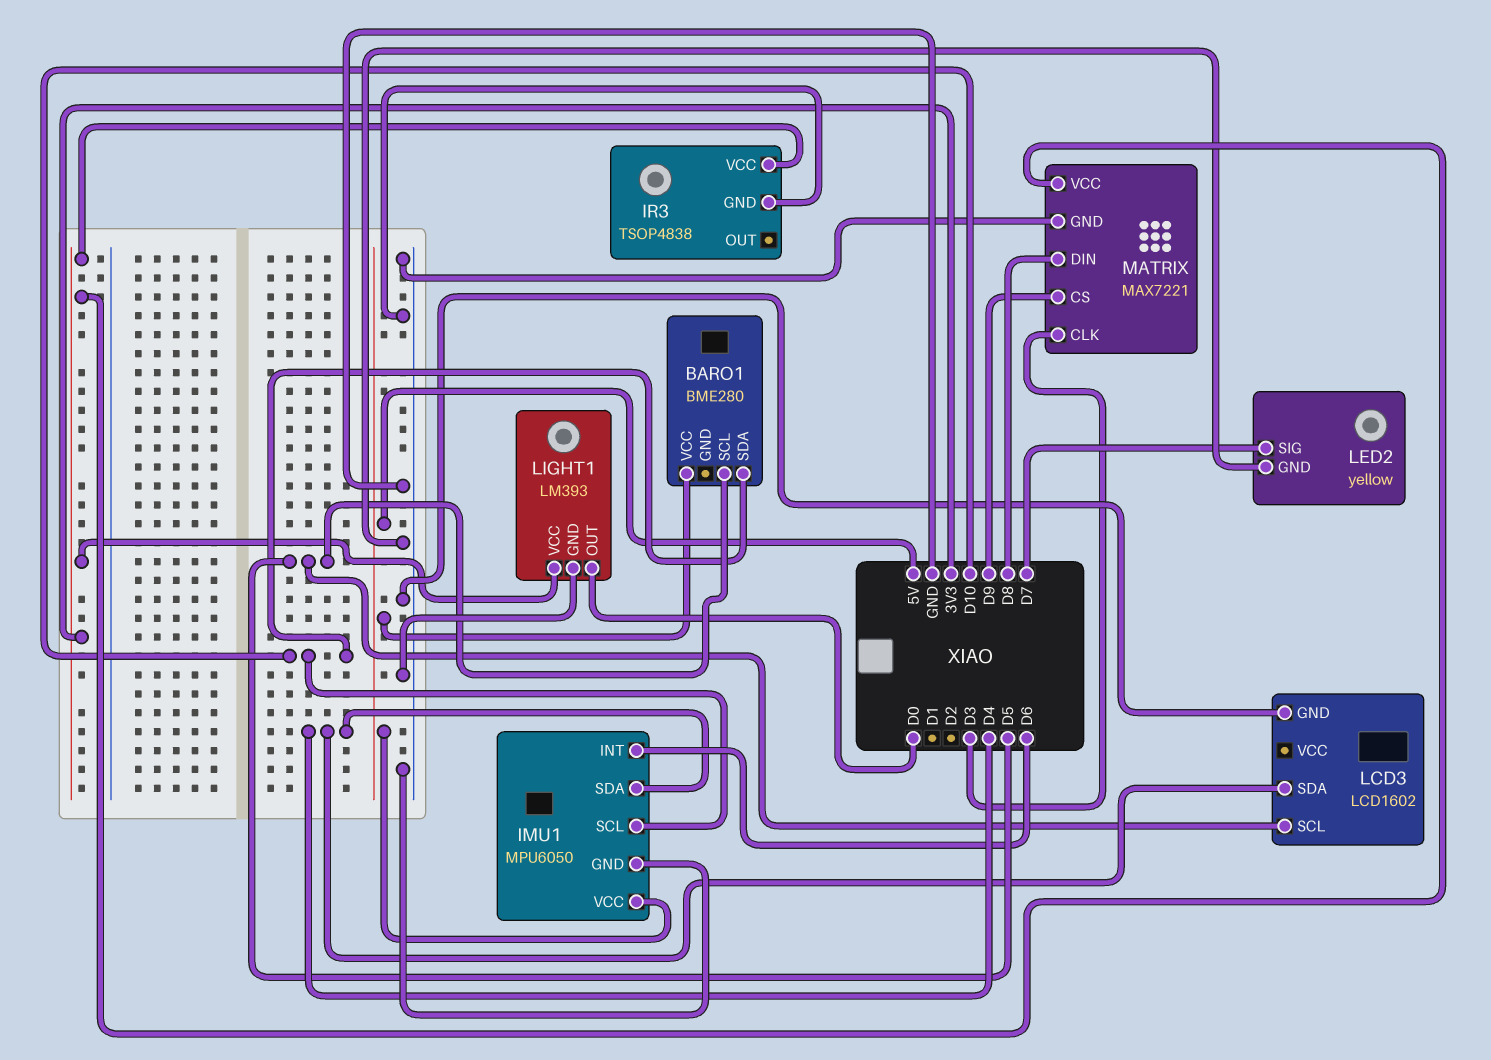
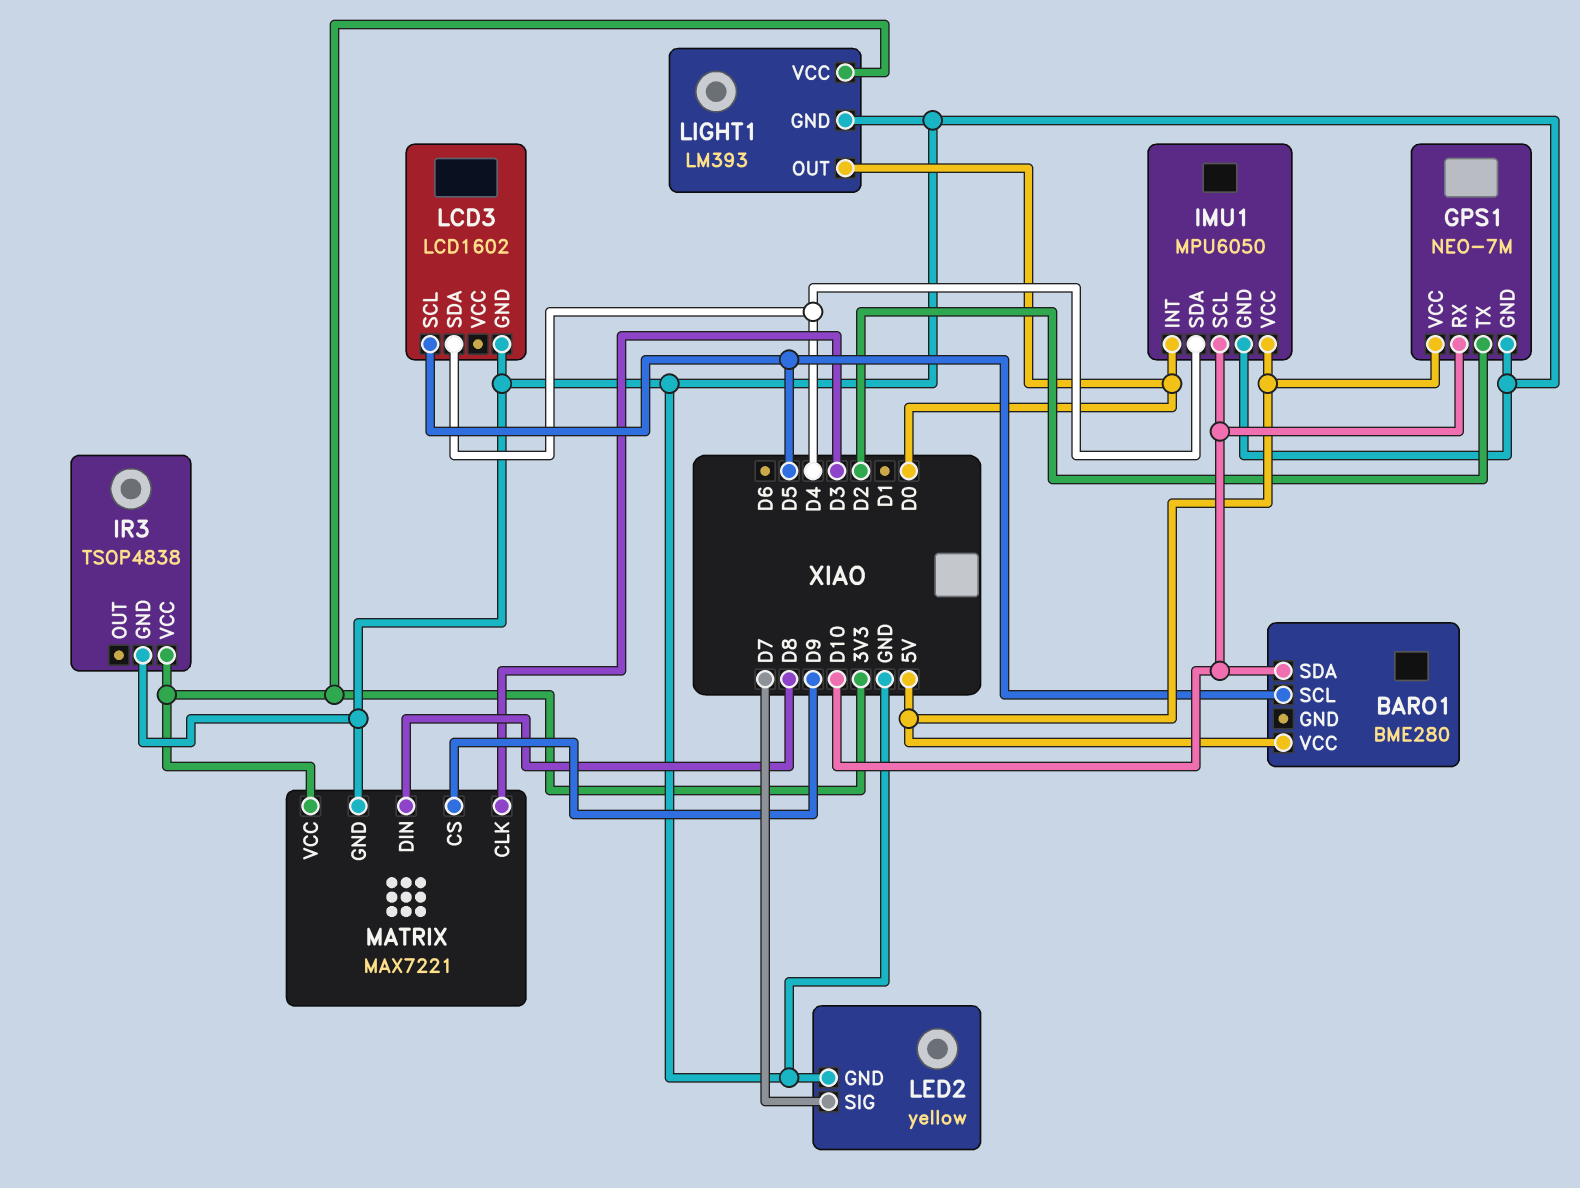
GPS1: none -> NEO-7M
GPS1 pin GND: none -> GND
GPS1 pin RX: none -> D10
GPS1 pin TX: none -> D2
GPS1 pin VCC: none -> 5V
IMU1 pin INT: D6 -> D0

